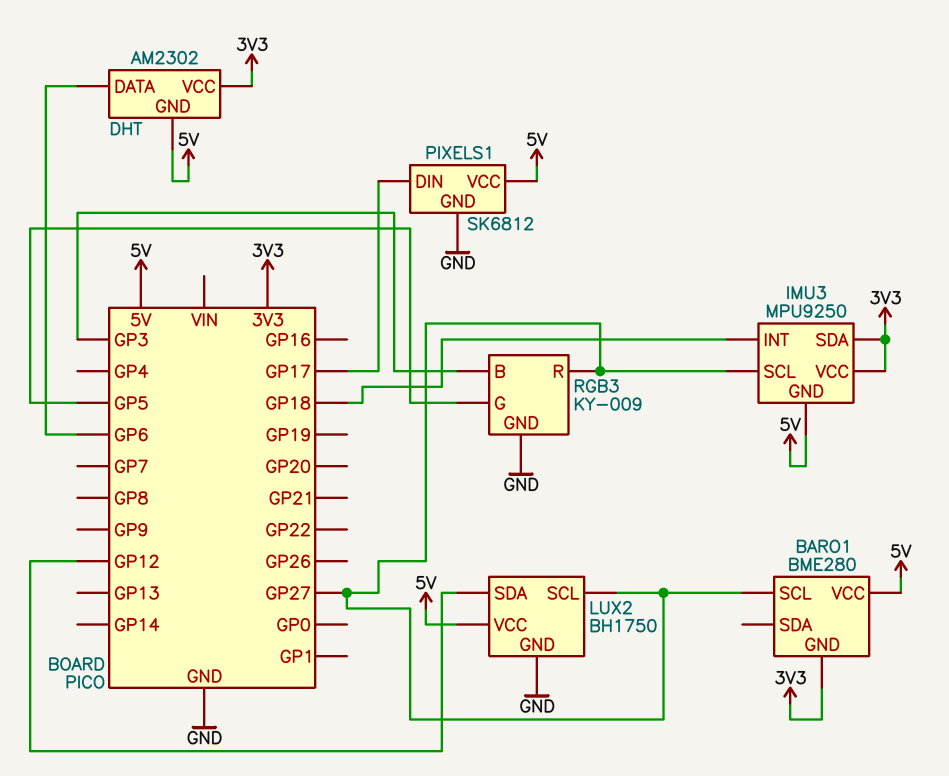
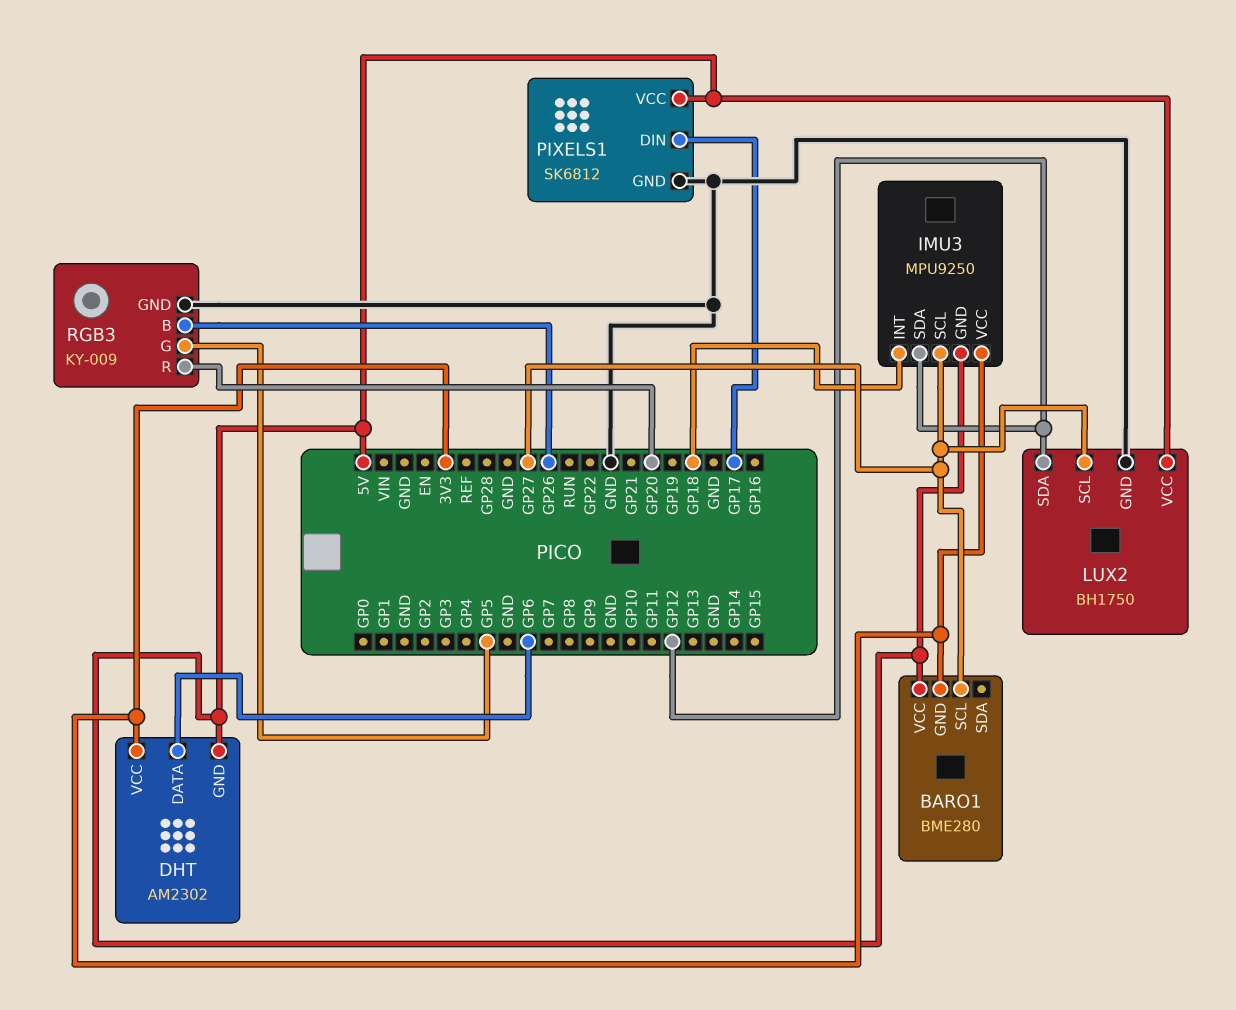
IMU3 pin SDA: 3V3 -> GP12
RGB3 pin B: GP3 -> GP26
RGB3 pin R: GP27 -> GP20

